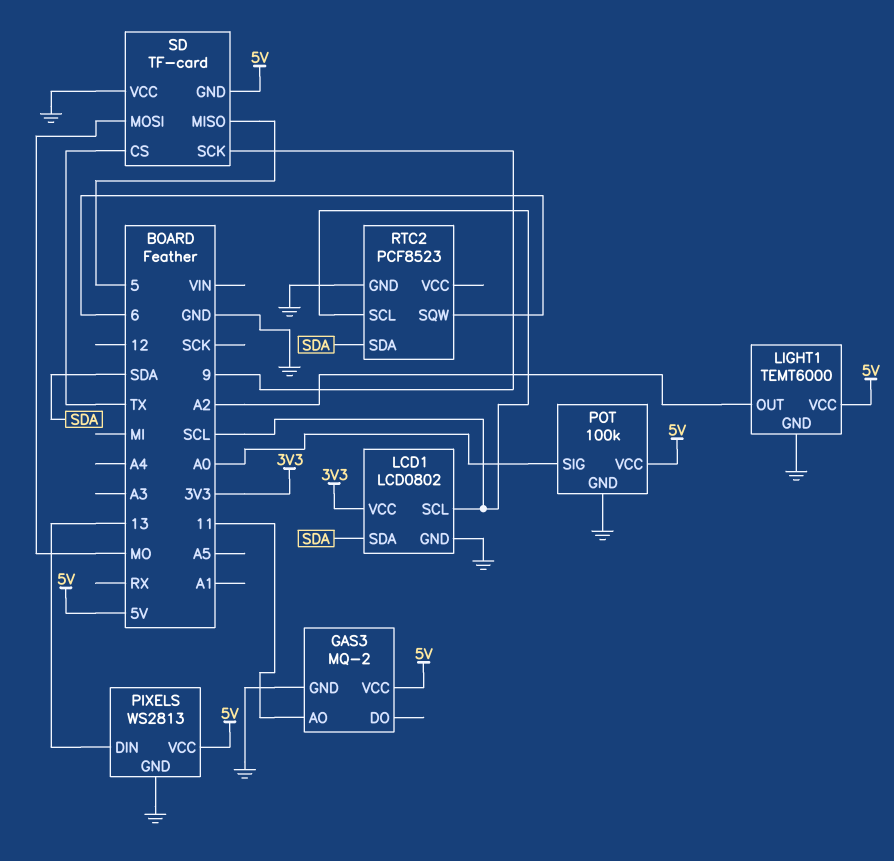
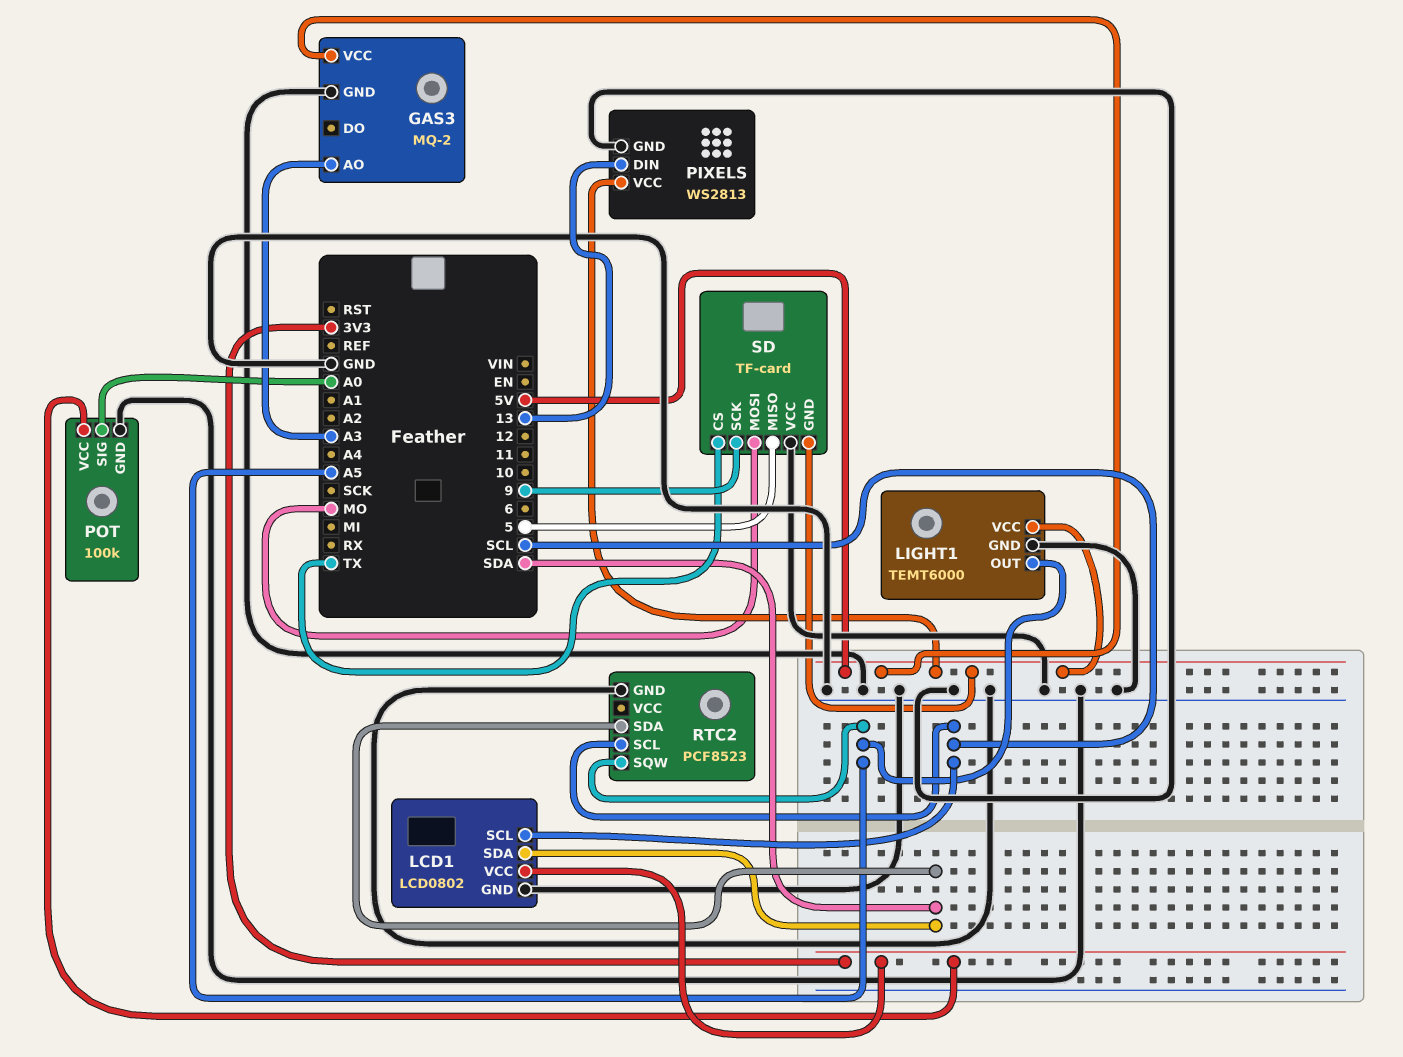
GAS3 pin AO: 11 -> A3
LIGHT1 pin OUT: A2 -> A5
POT pin VCC: 5V -> 3V3
RTC2 pin SQW: 6 -> A5

